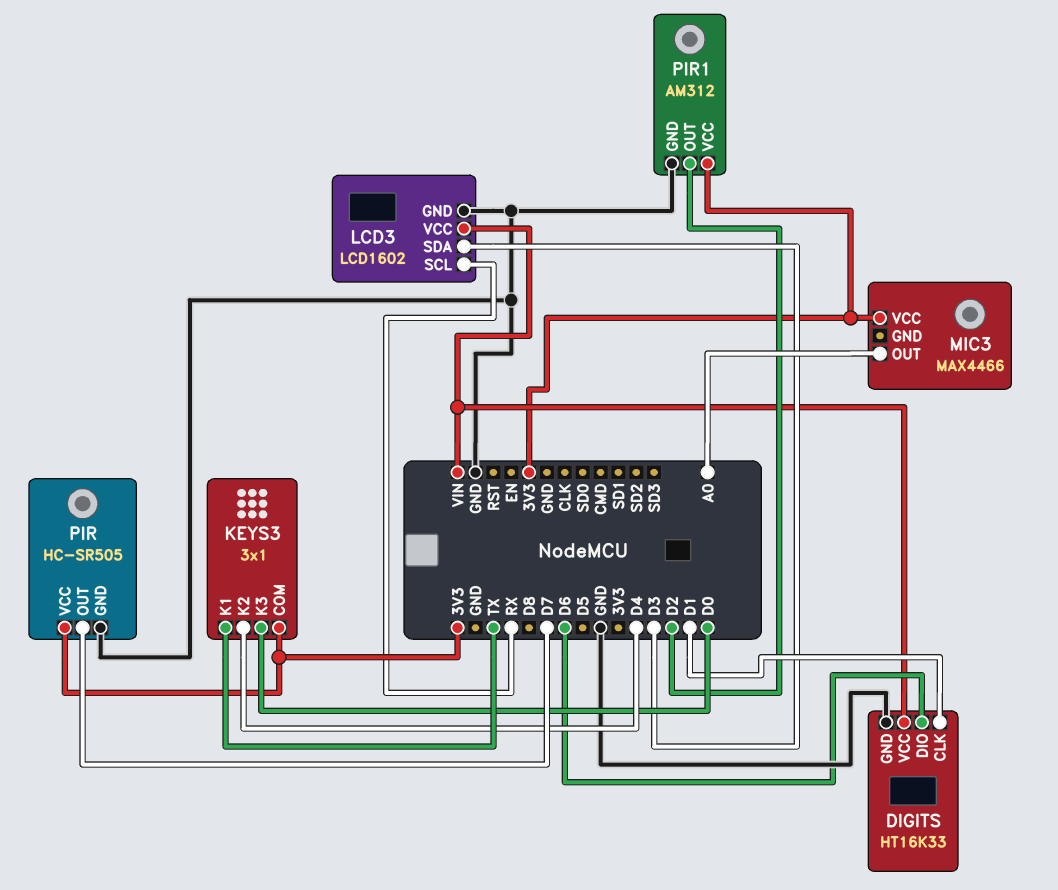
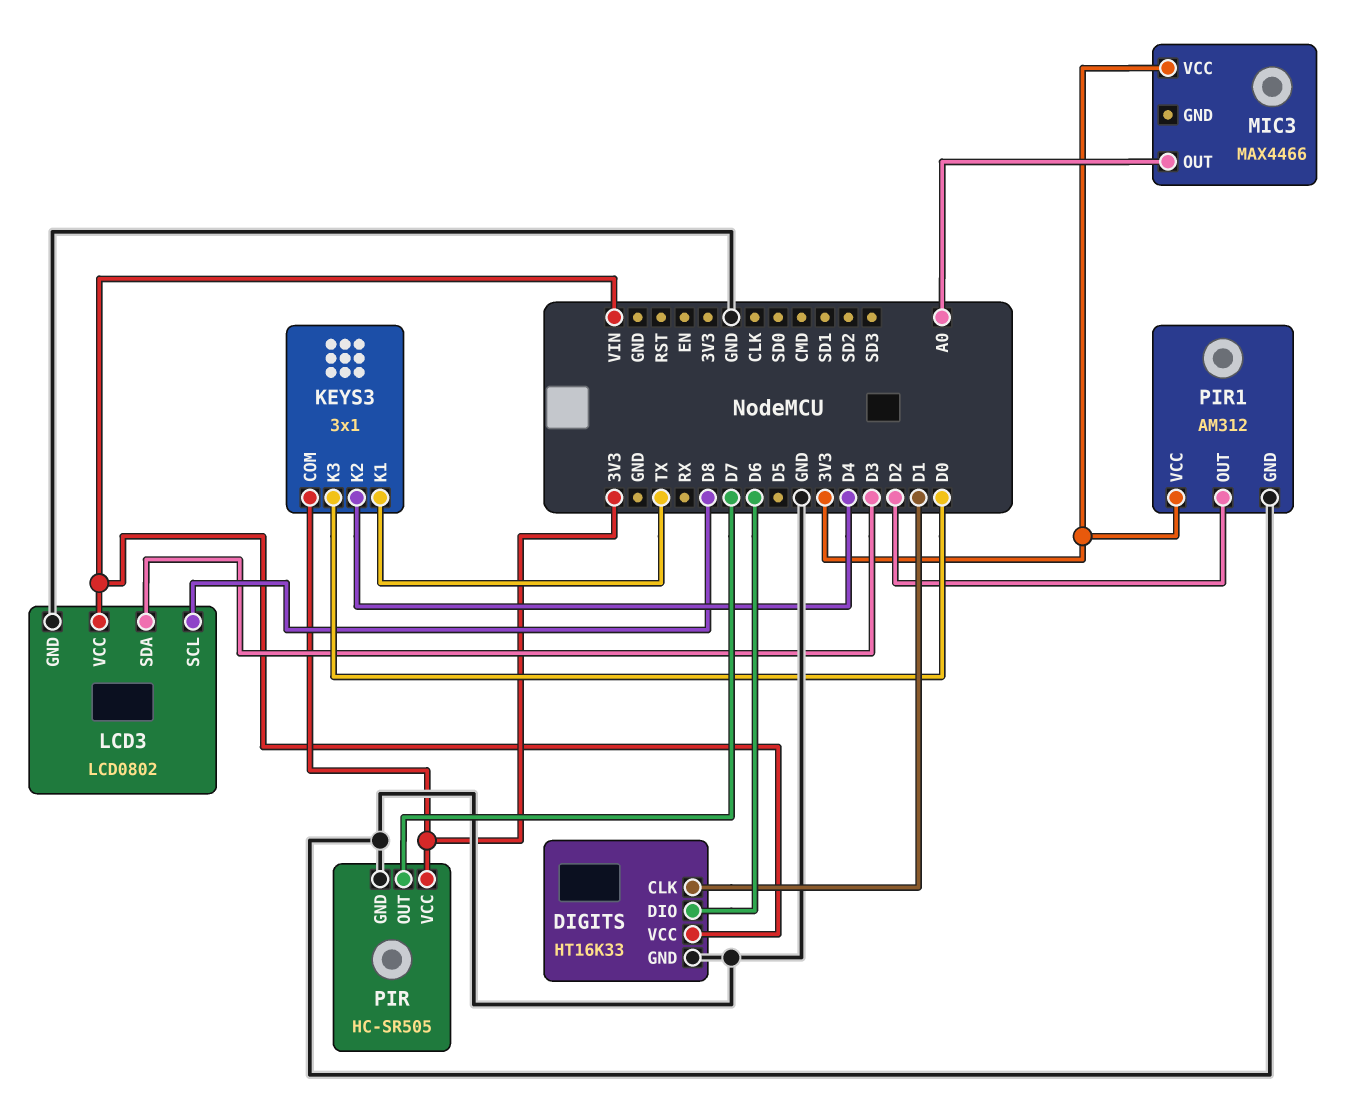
LCD3: LCD1602 -> LCD0802
LCD3 pin SCL: RX -> D8

